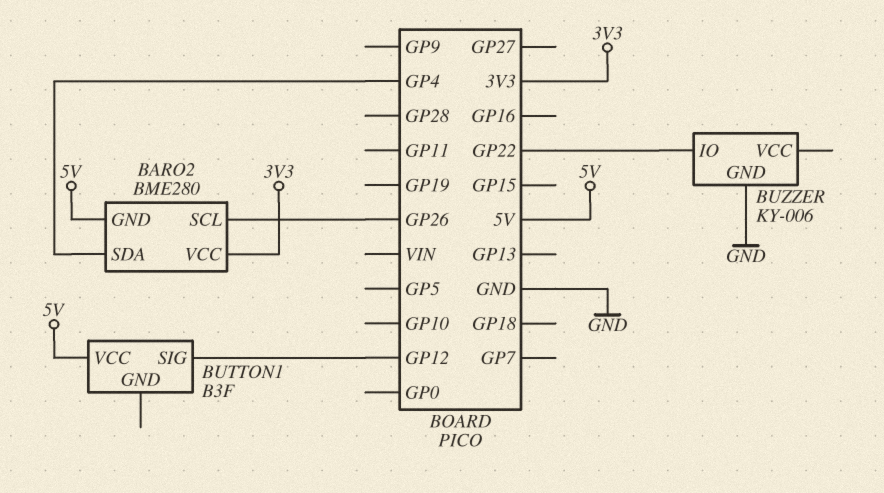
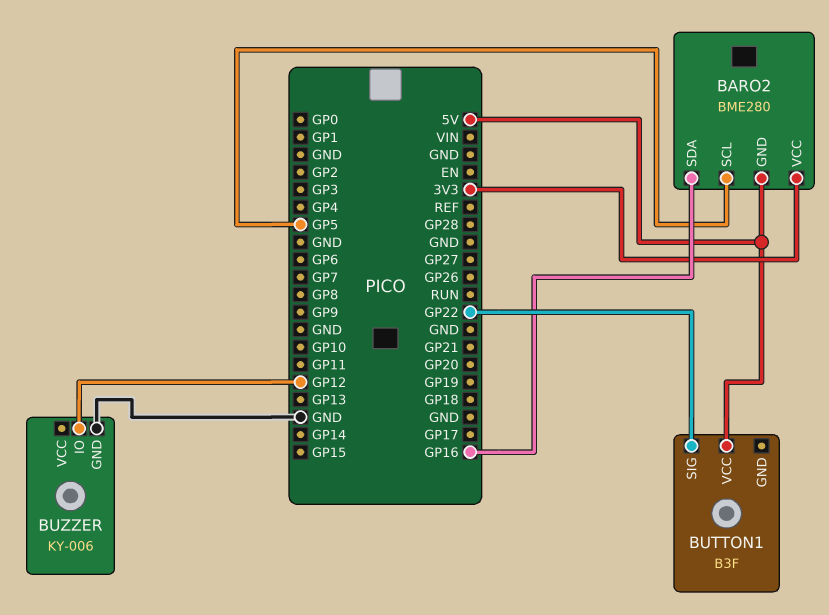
BARO2 pin SCL: GP26 -> GP5
BARO2 pin SDA: GP4 -> GP16
BUTTON1 pin SIG: GP12 -> GP22
BUZZER pin IO: GP22 -> GP12

